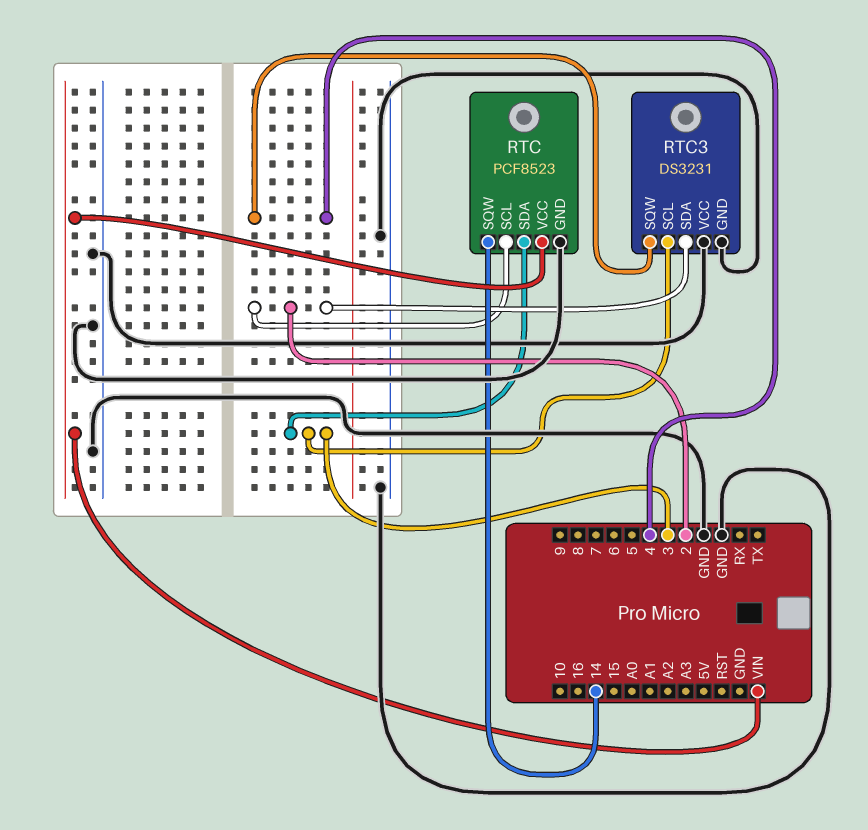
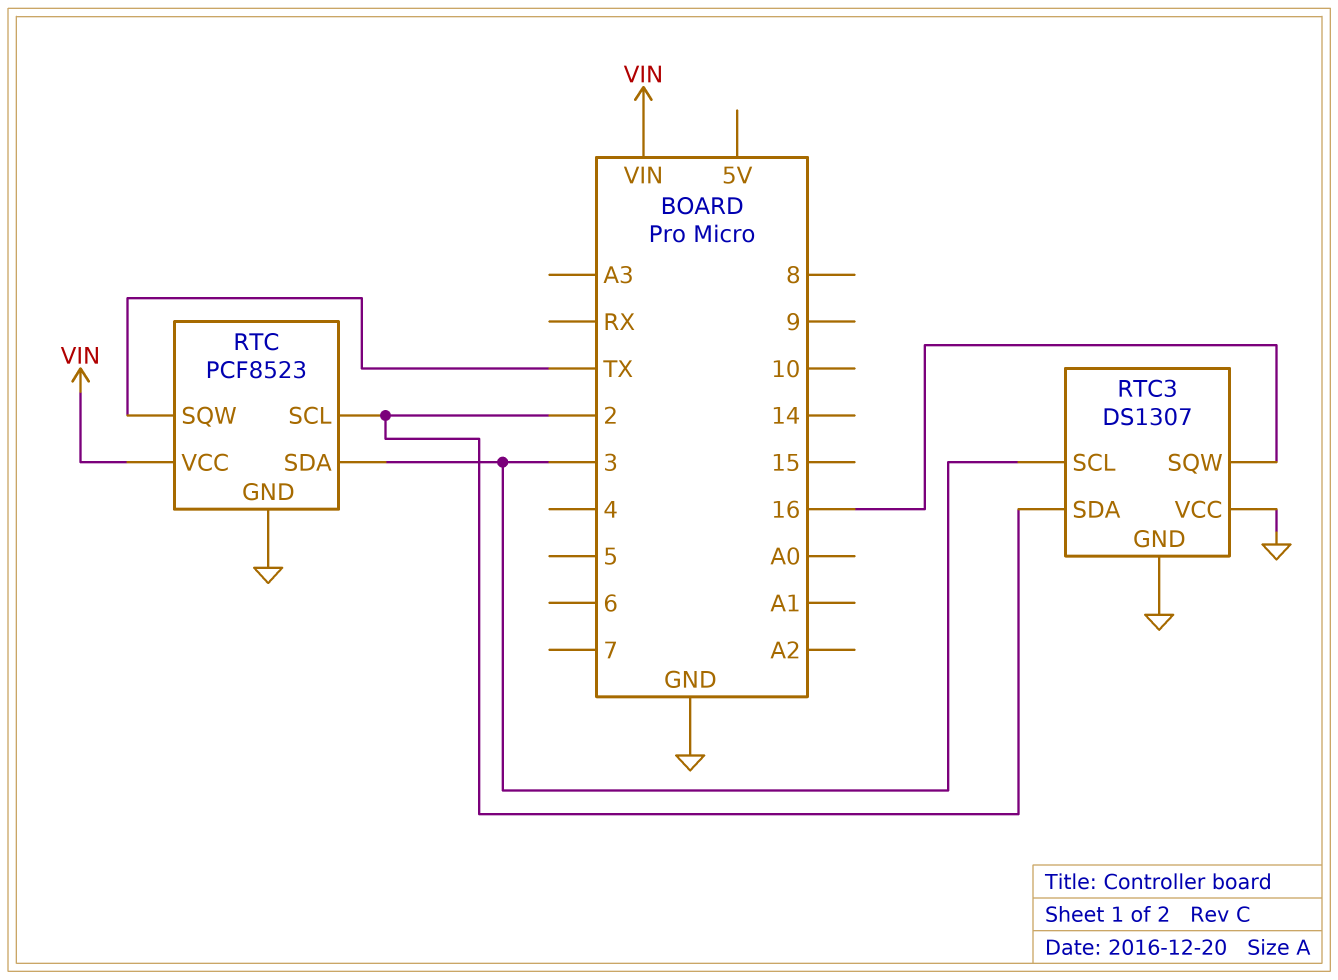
RTC pin SQW: 14 -> TX
RTC3: DS3231 -> DS1307
RTC3 pin SQW: 4 -> 16

